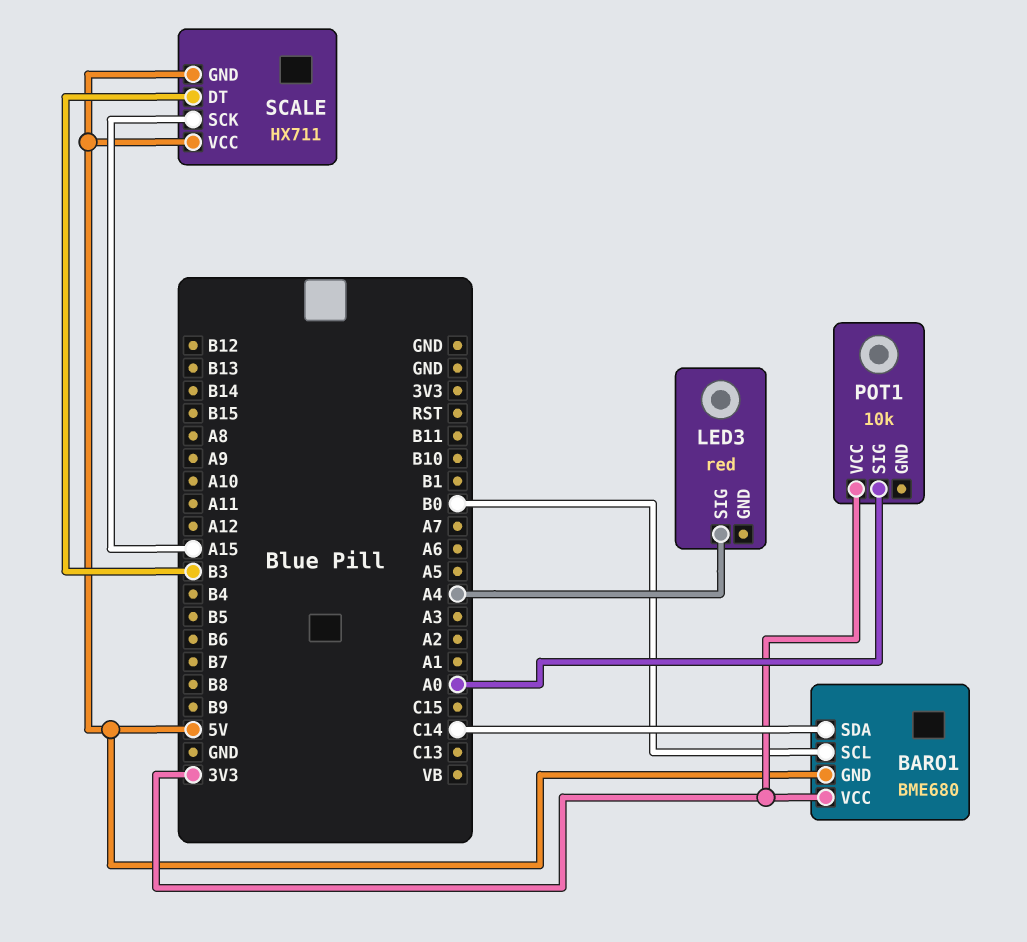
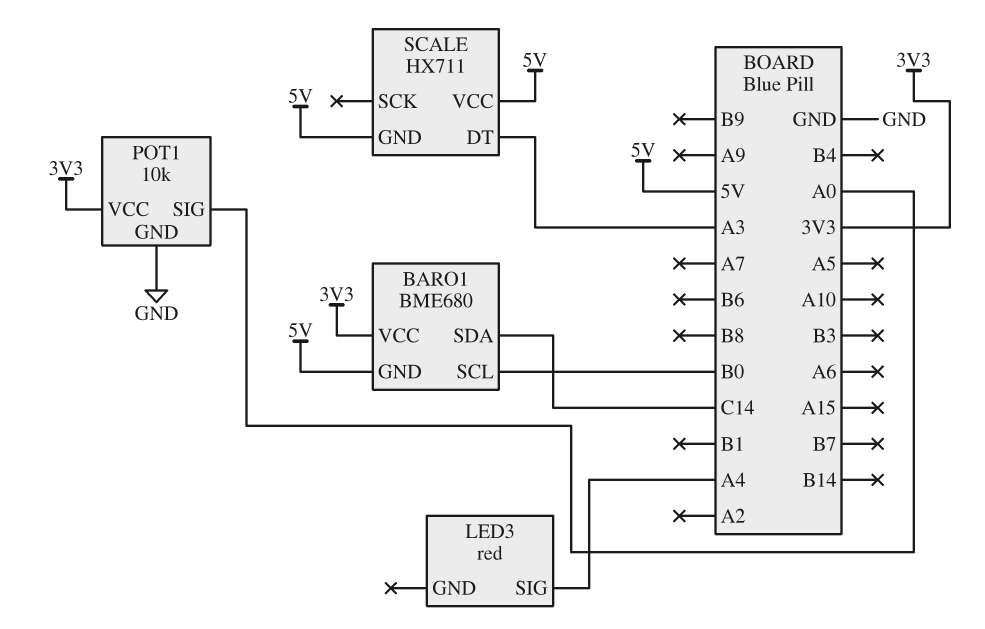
POT1 pin GND: none -> GND
SCALE pin DT: B3 -> A3
SCALE pin SCK: A15 -> none

